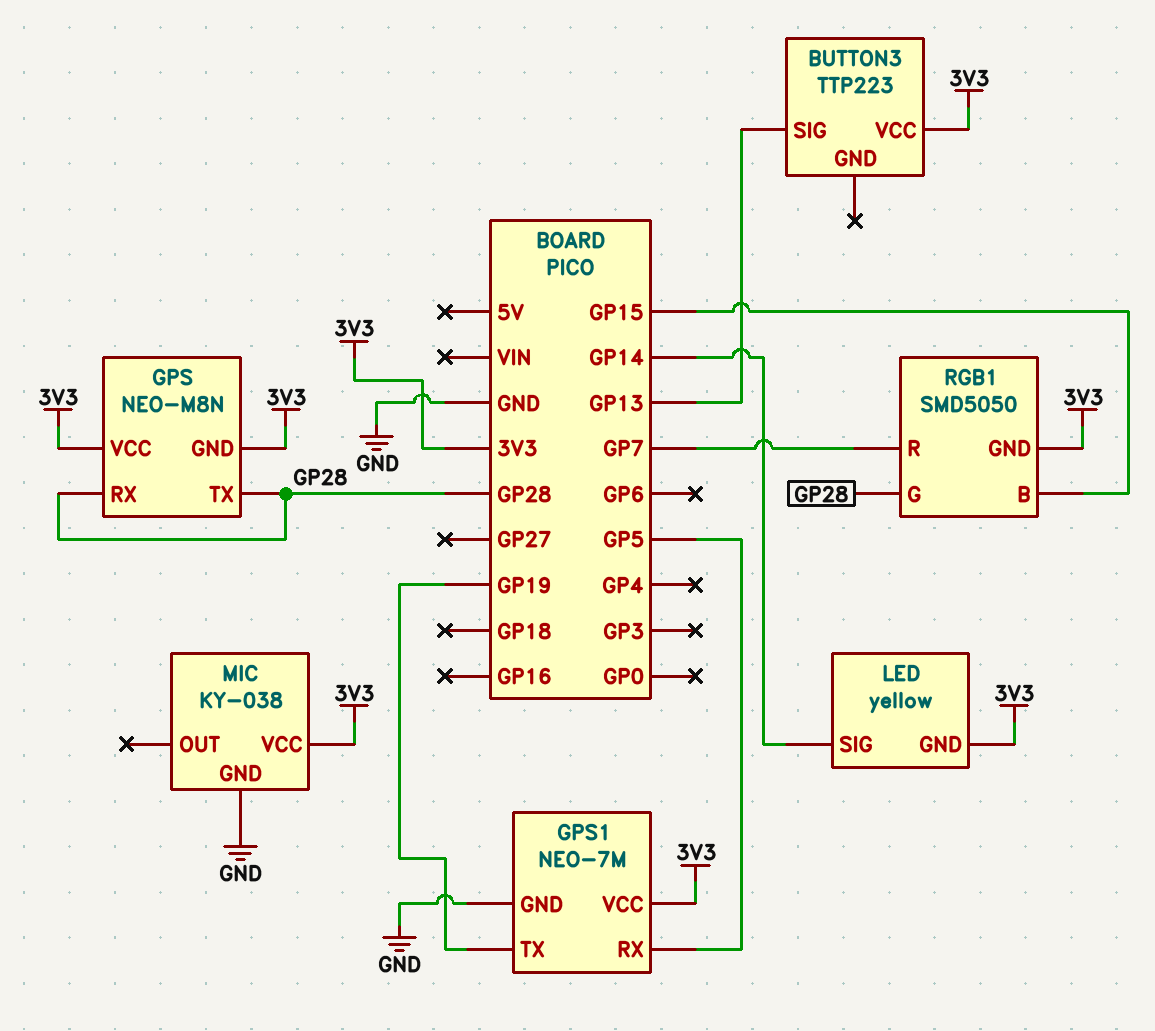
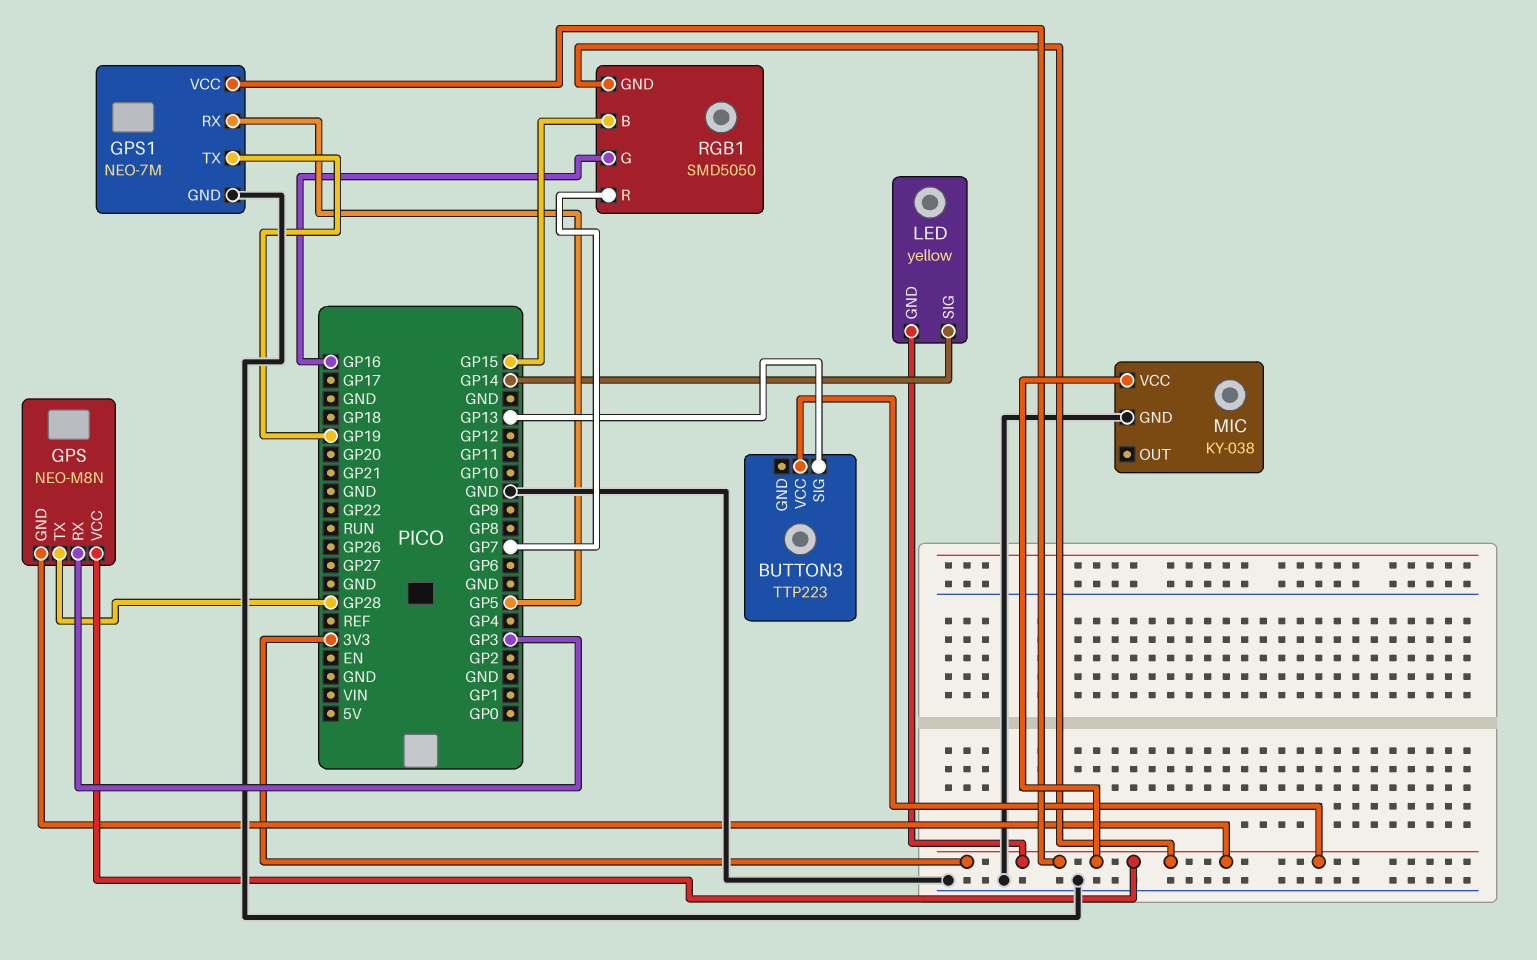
GPS pin RX: GP28 -> GP3
RGB1 pin G: GP28 -> GP16

